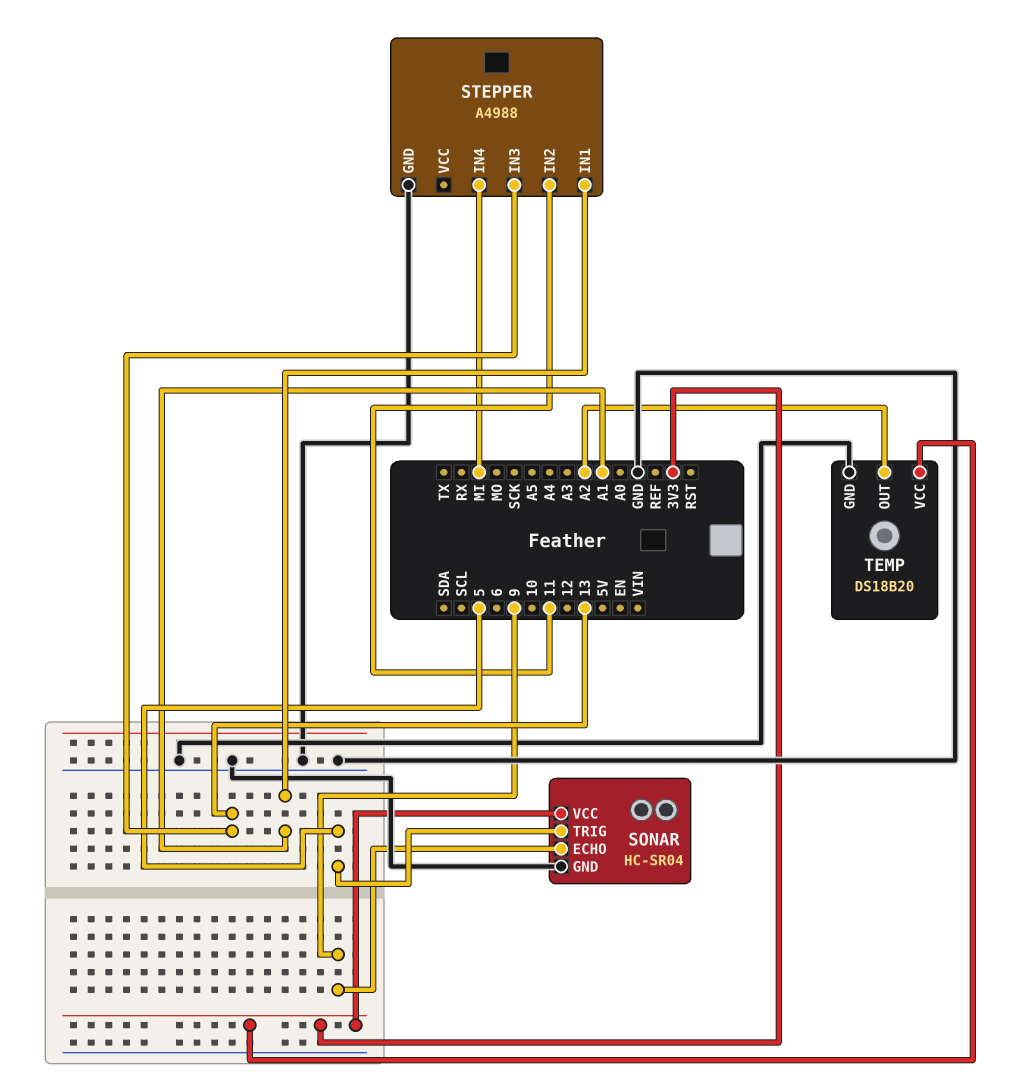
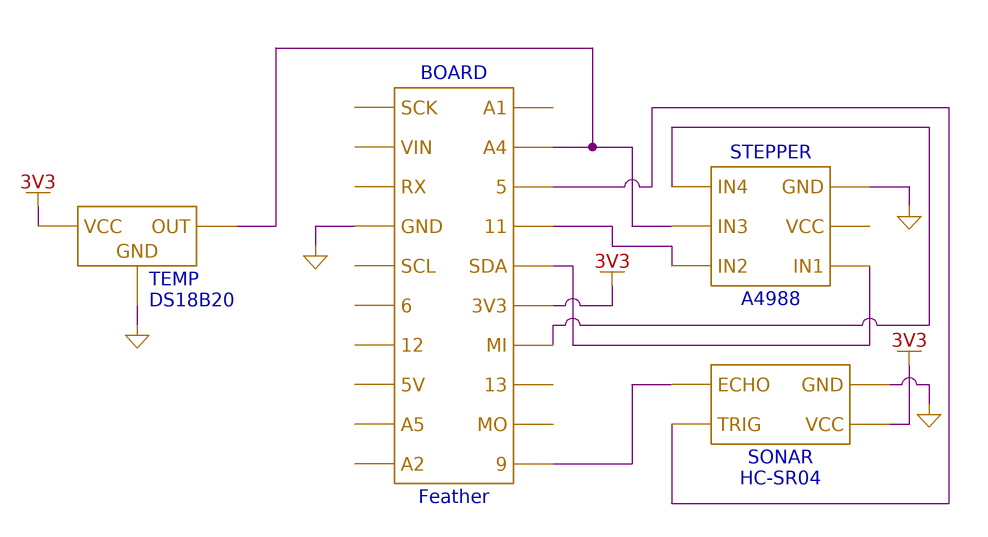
STEPPER pin IN1: A1 -> SDA
STEPPER pin IN3: 13 -> A4
TEMP pin OUT: A2 -> A4

